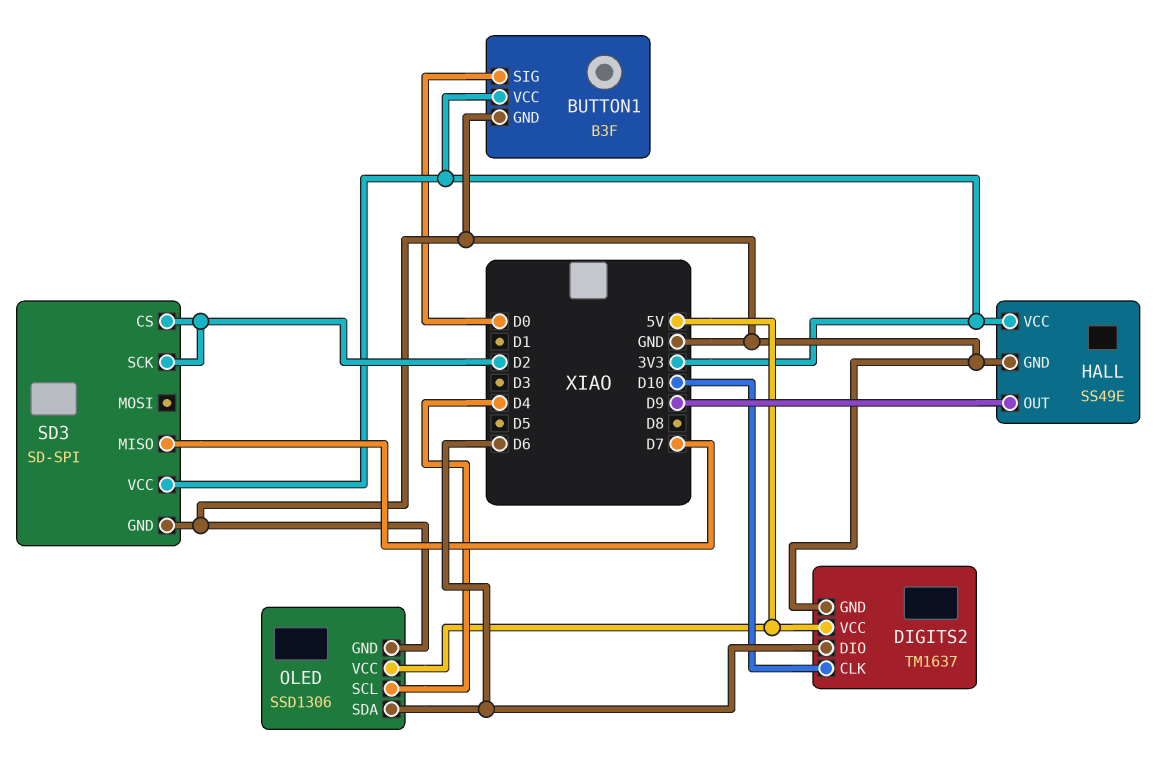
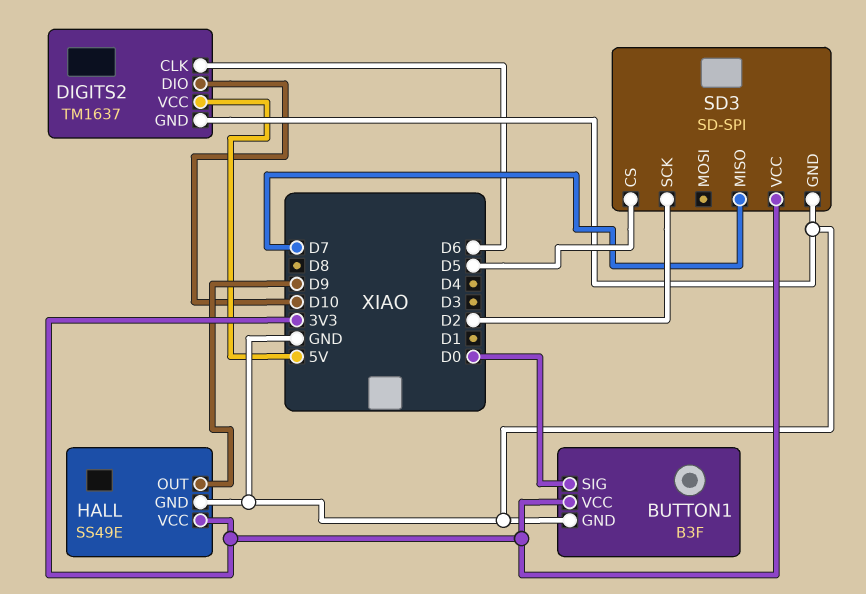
DIGITS2 pin CLK: D10 -> D6
DIGITS2 pin DIO: D6 -> D10
OLED: SSD1306 -> none
OLED pin GND: GND -> none
OLED pin SCL: D4 -> none
OLED pin SDA: D6 -> none
OLED pin VCC: 5V -> none
SD3 pin CS: D2 -> D5

